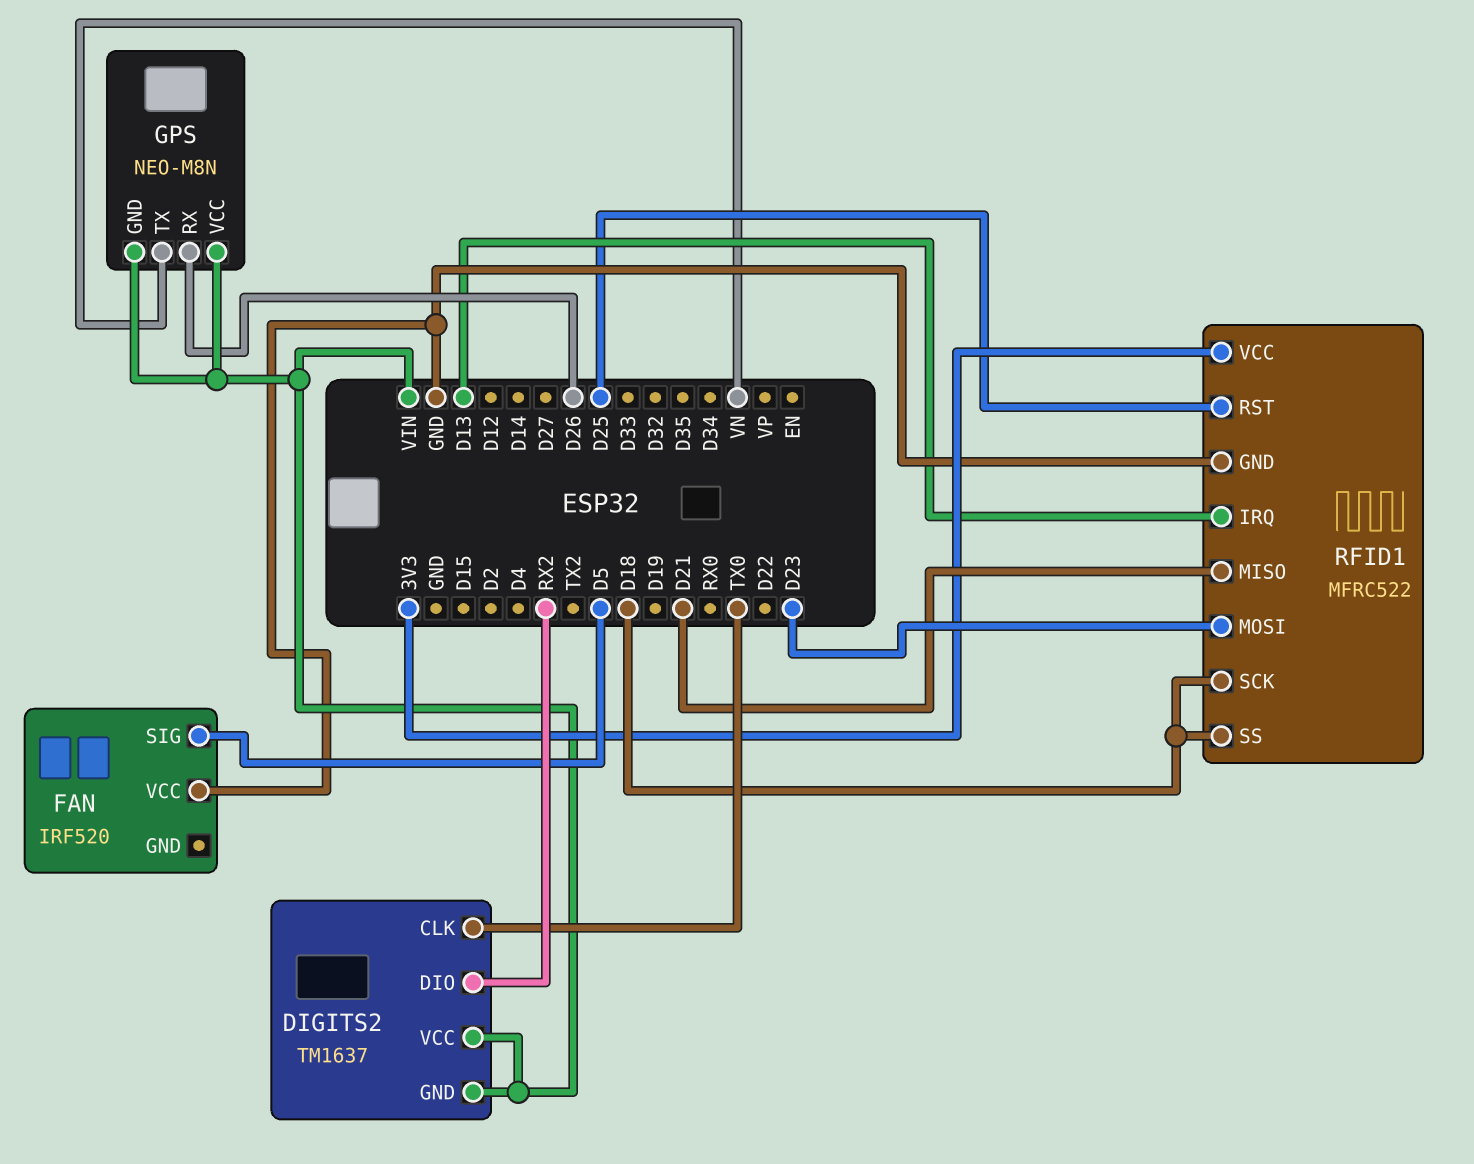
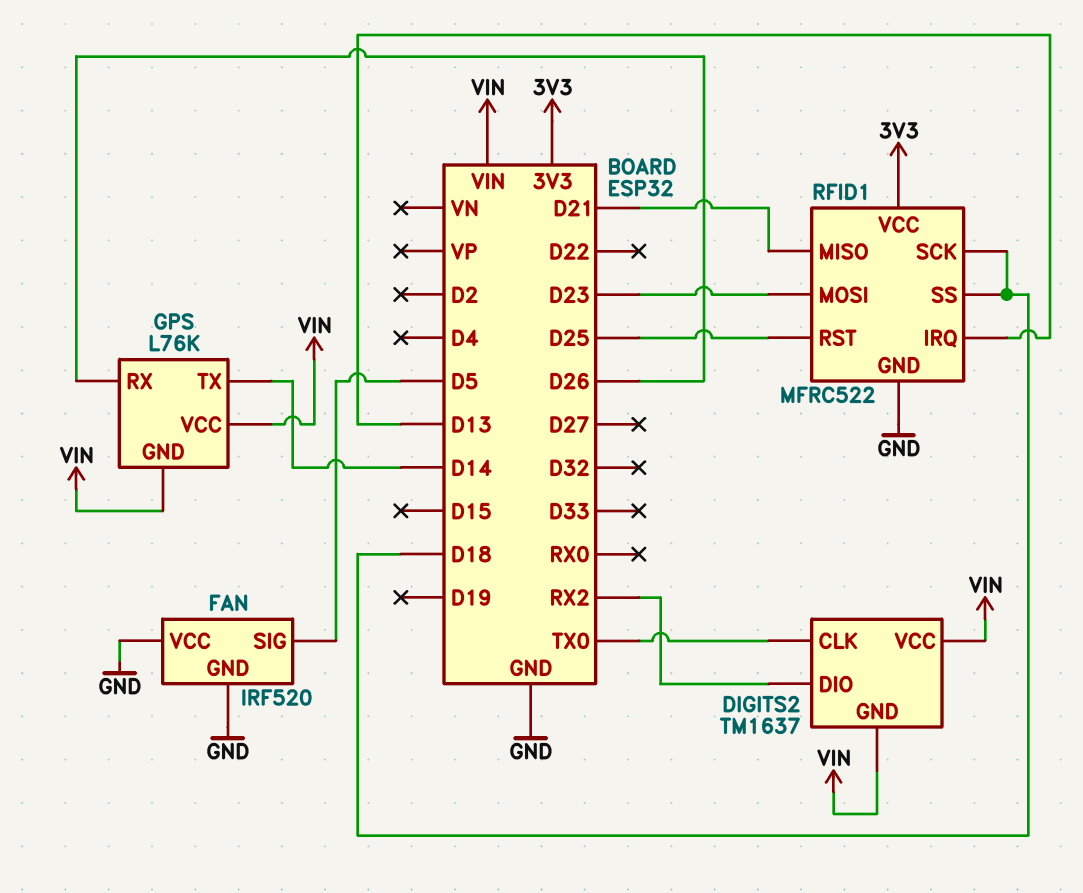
FAN pin GND: none -> GND
GPS: NEO-M8N -> L76K
GPS pin TX: VN -> D14

